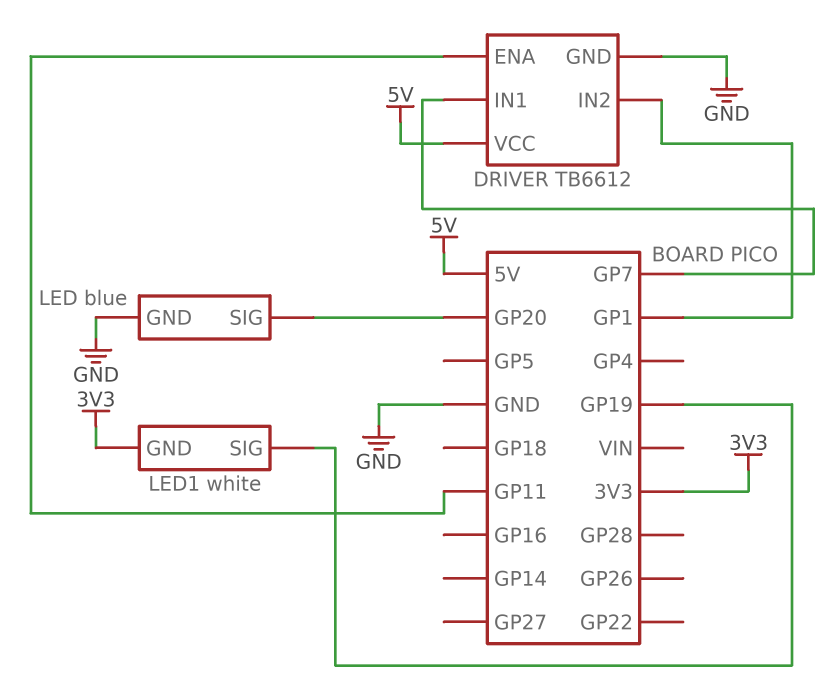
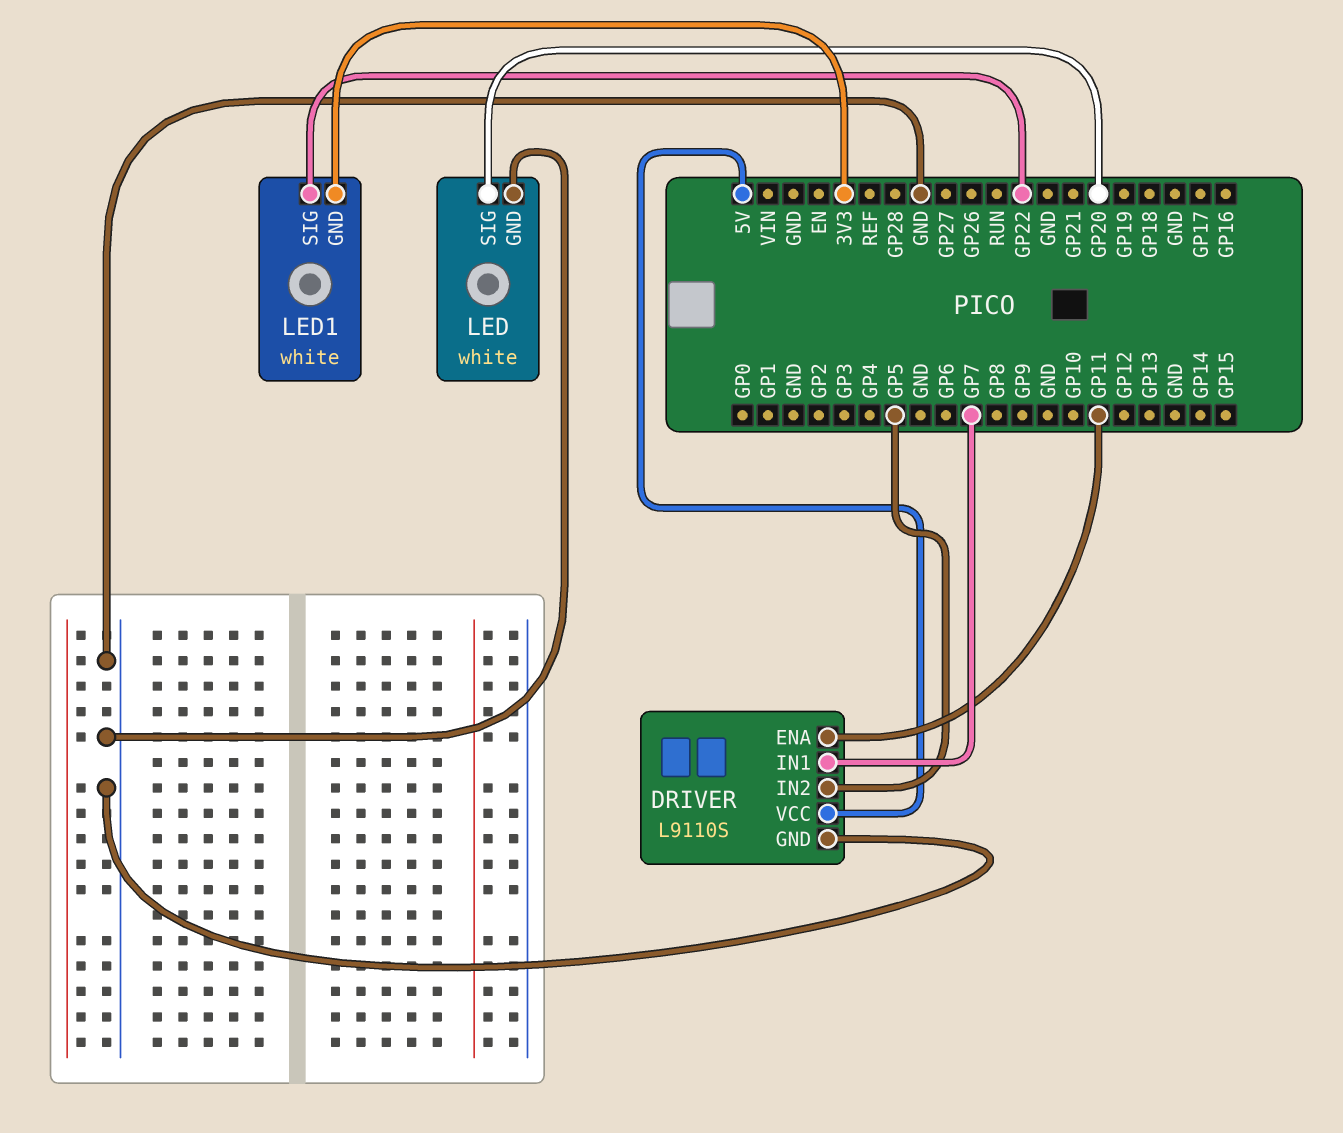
DRIVER: TB6612 -> L9110S
DRIVER pin IN2: GP1 -> GP5
LED: blue -> white
LED1 pin SIG: GP19 -> GP22

